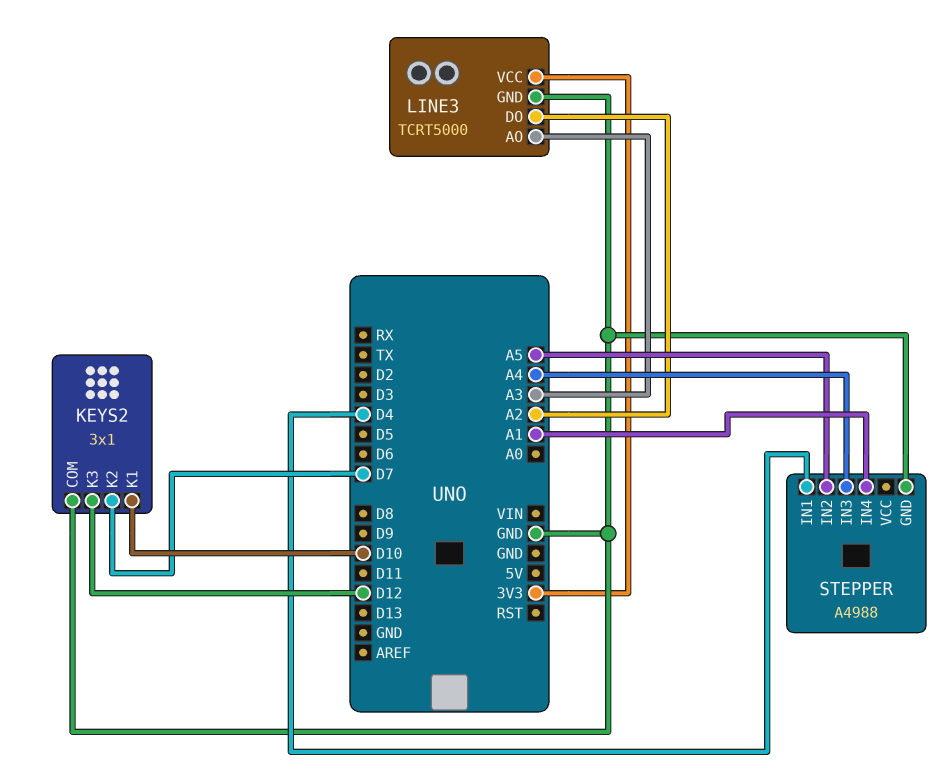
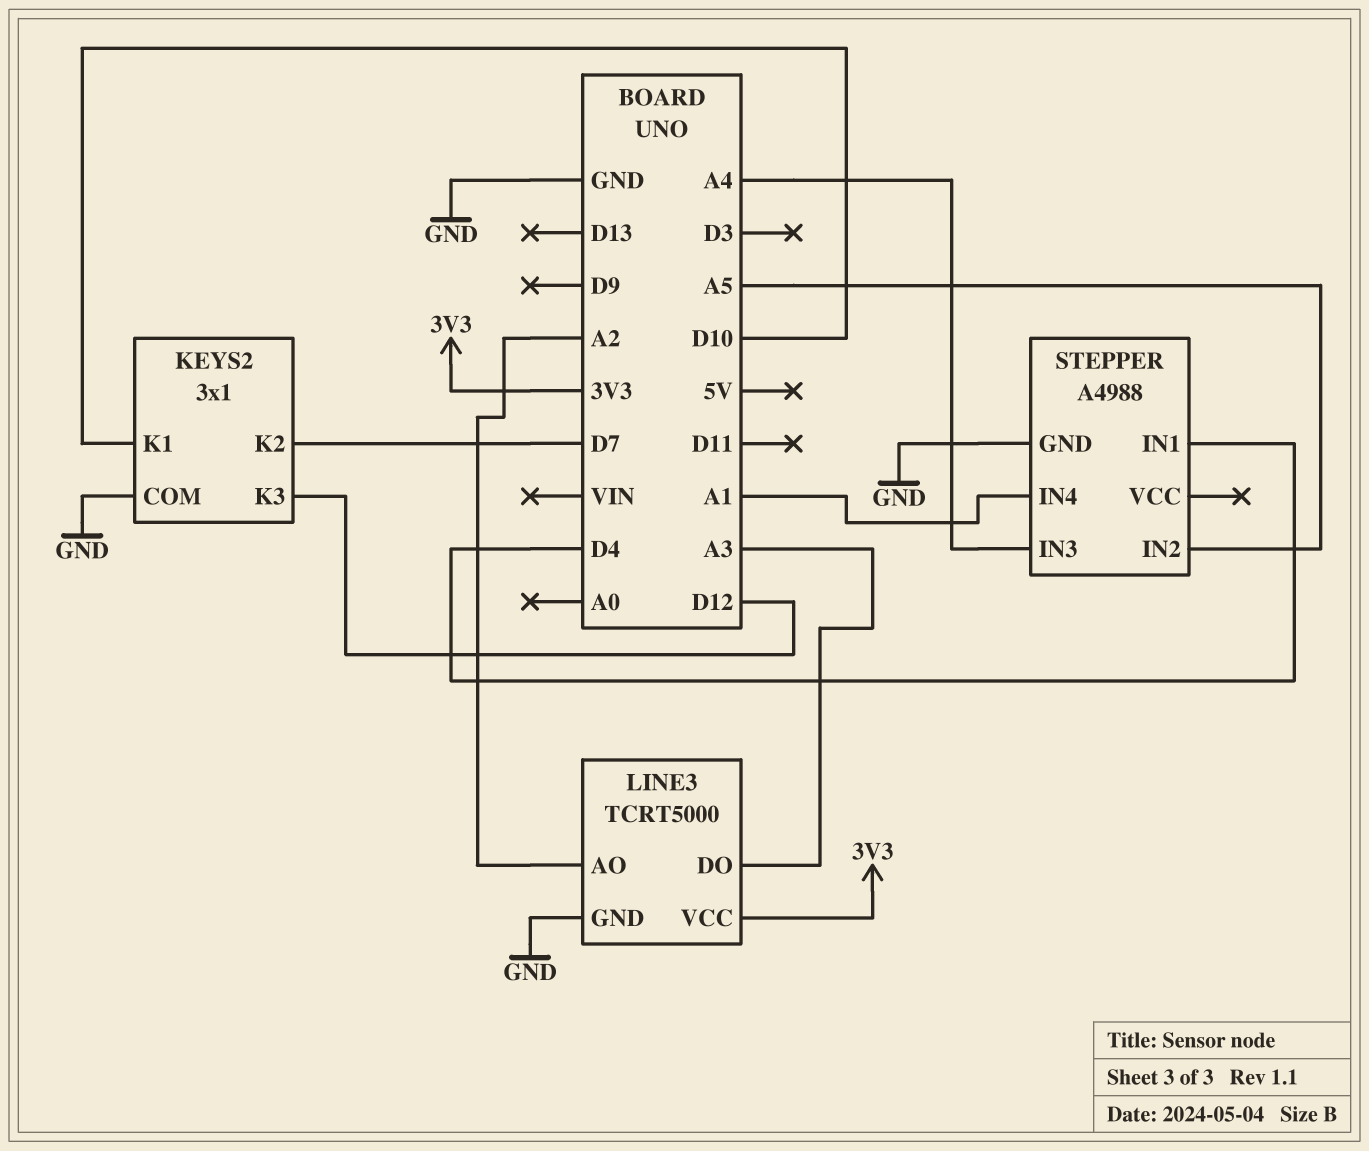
LINE3 pin AO: A3 -> A2
LINE3 pin DO: A2 -> A3

